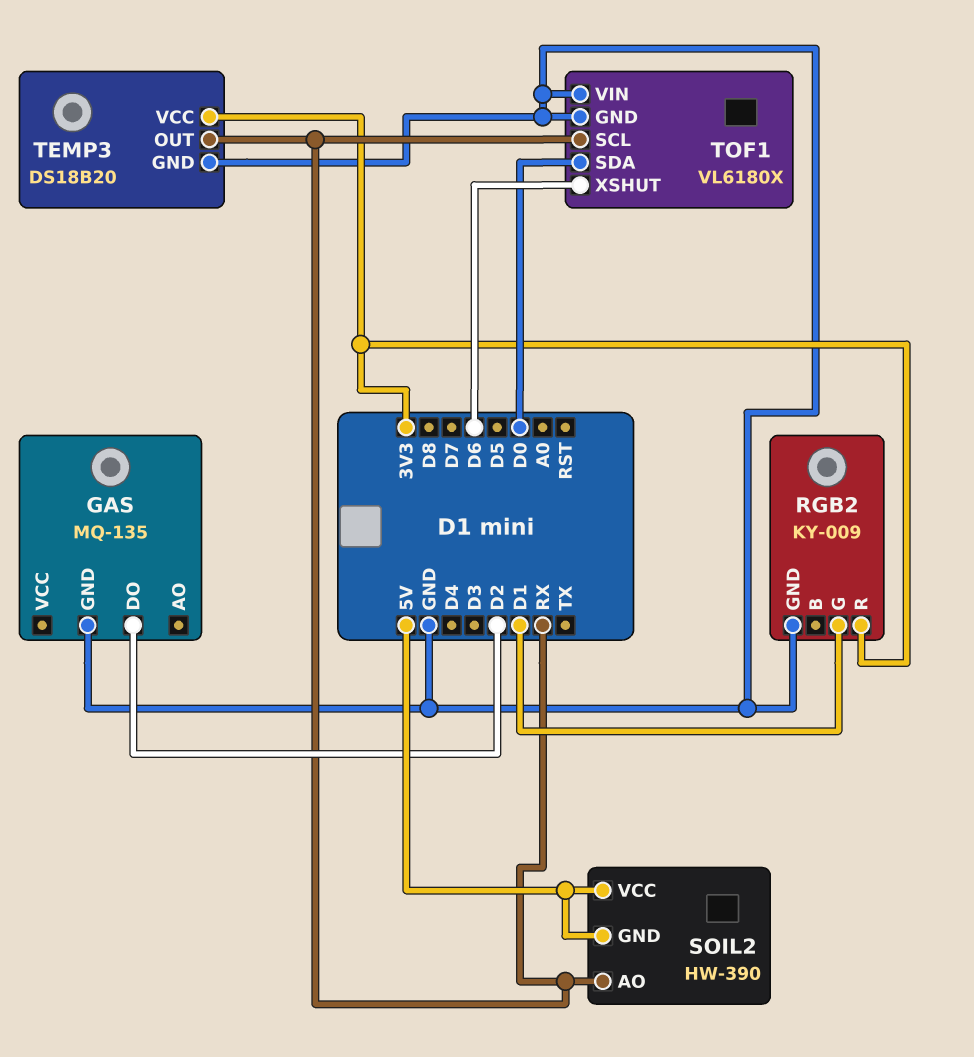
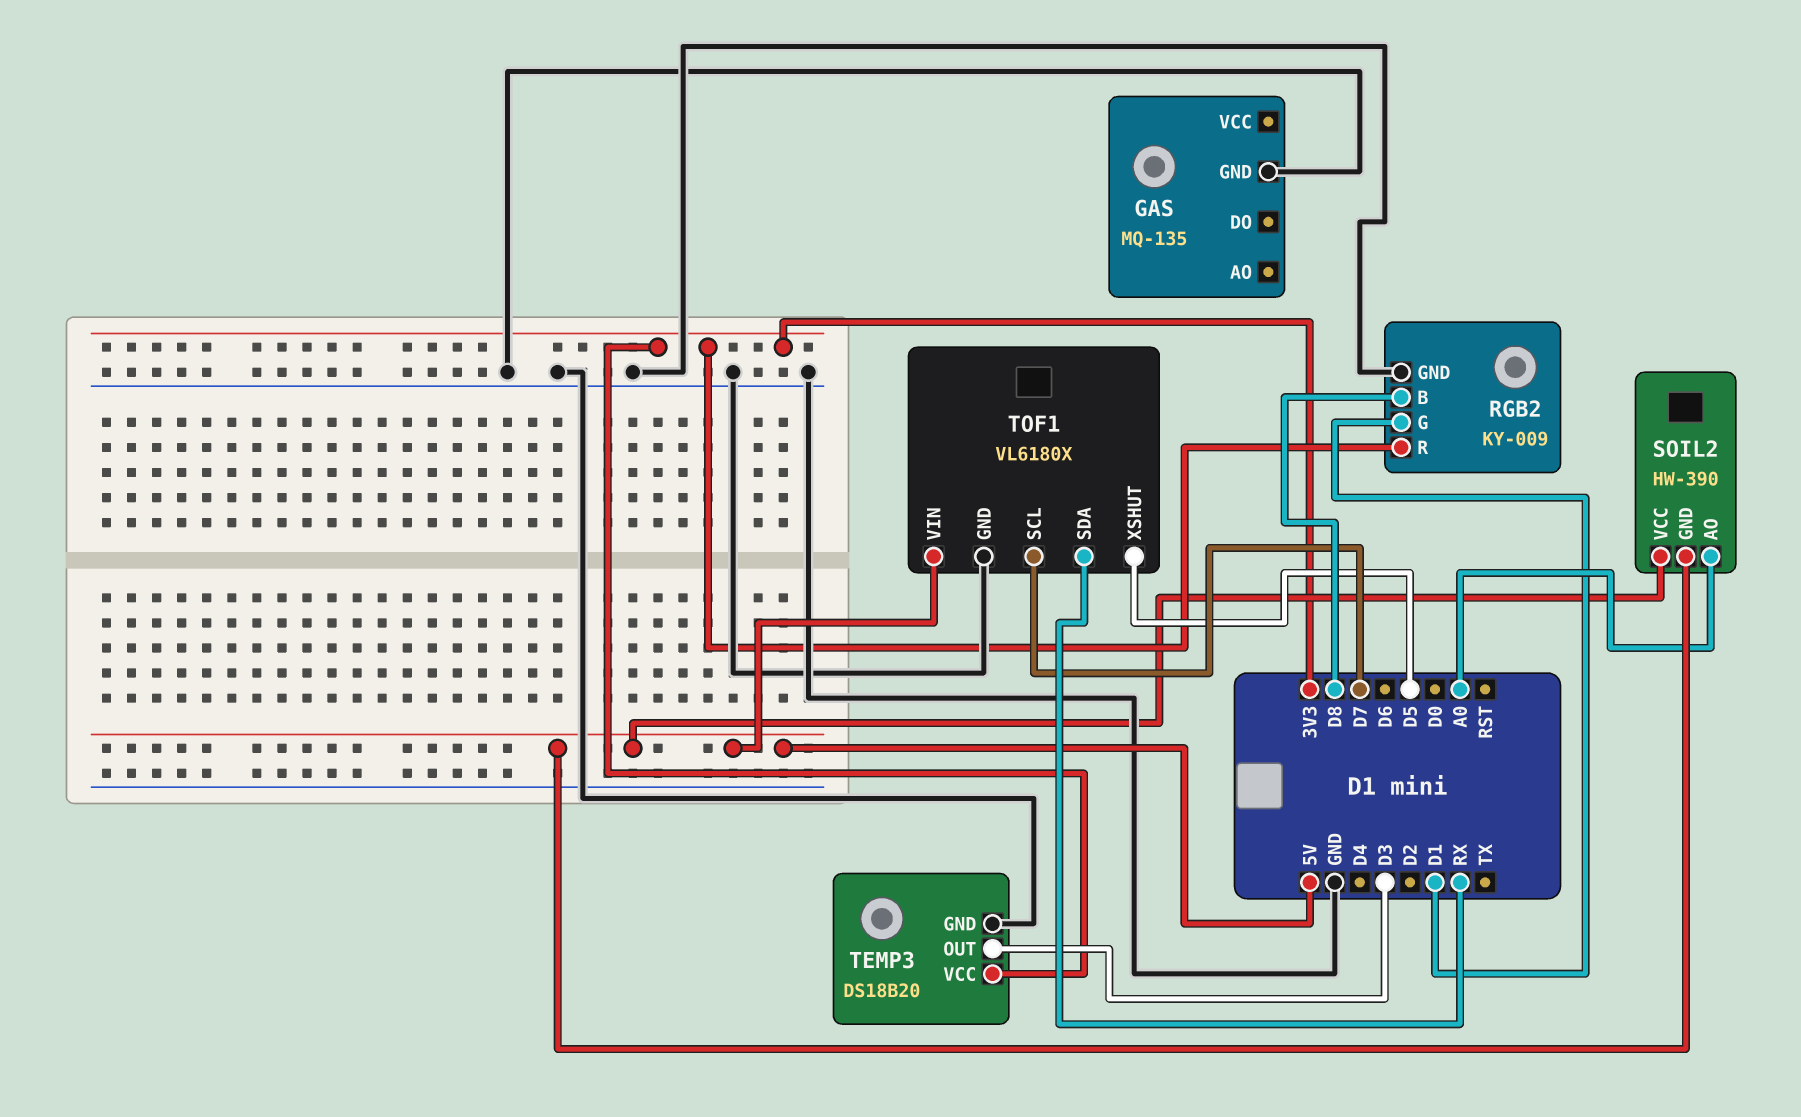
GAS pin DO: D2 -> none
RGB2 pin B: none -> D8
SOIL2 pin AO: RX -> A0
TEMP3 pin OUT: RX -> D3
TOF1 pin SCL: RX -> D7
TOF1 pin SDA: D0 -> RX
TOF1 pin VIN: GND -> 5V
TOF1 pin XSHUT: D6 -> D5

